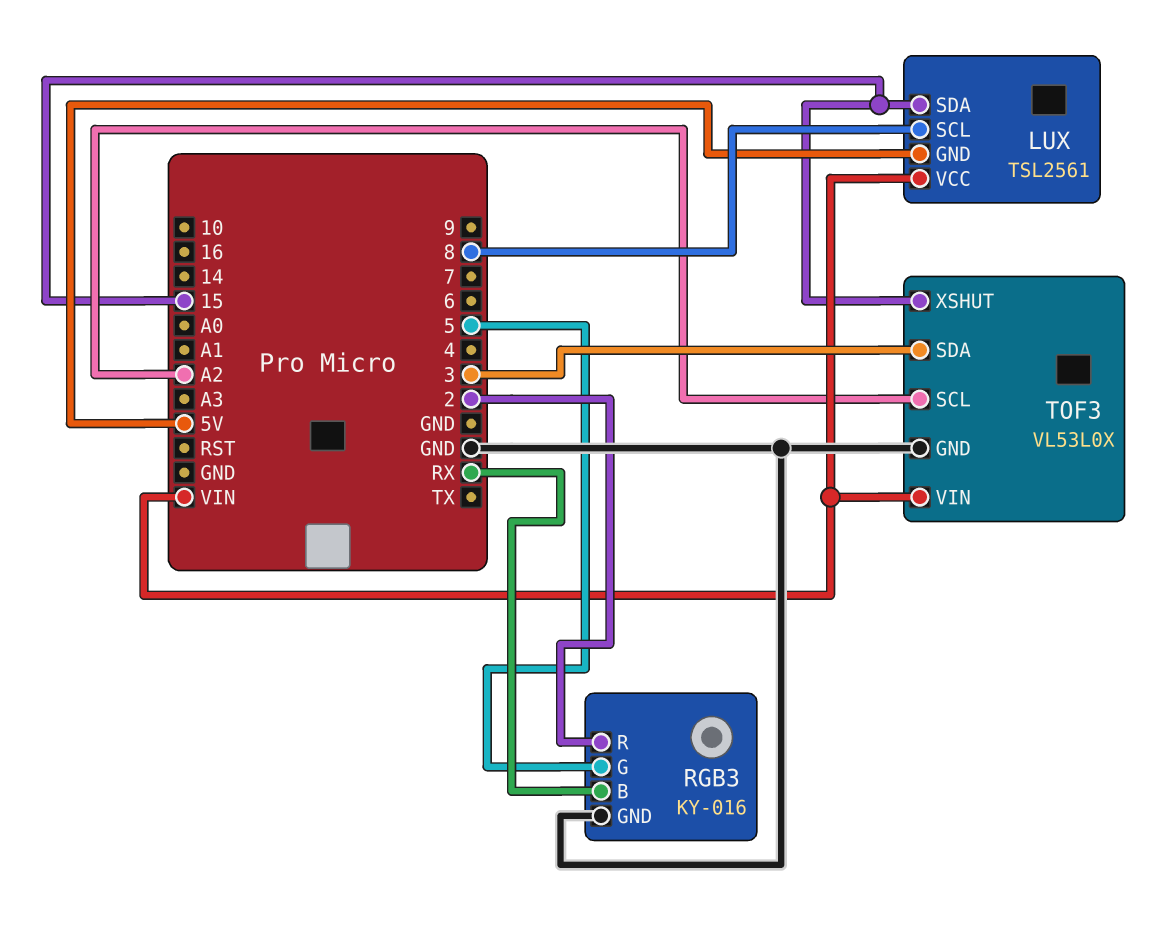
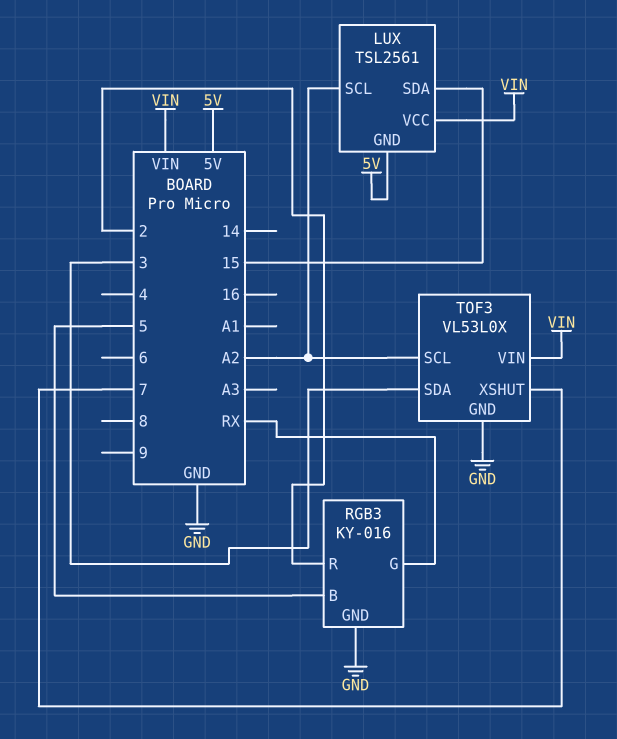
LUX pin SCL: 8 -> A2
RGB3 pin B: RX -> 5
RGB3 pin G: 5 -> RX
TOF3 pin XSHUT: 15 -> 7

